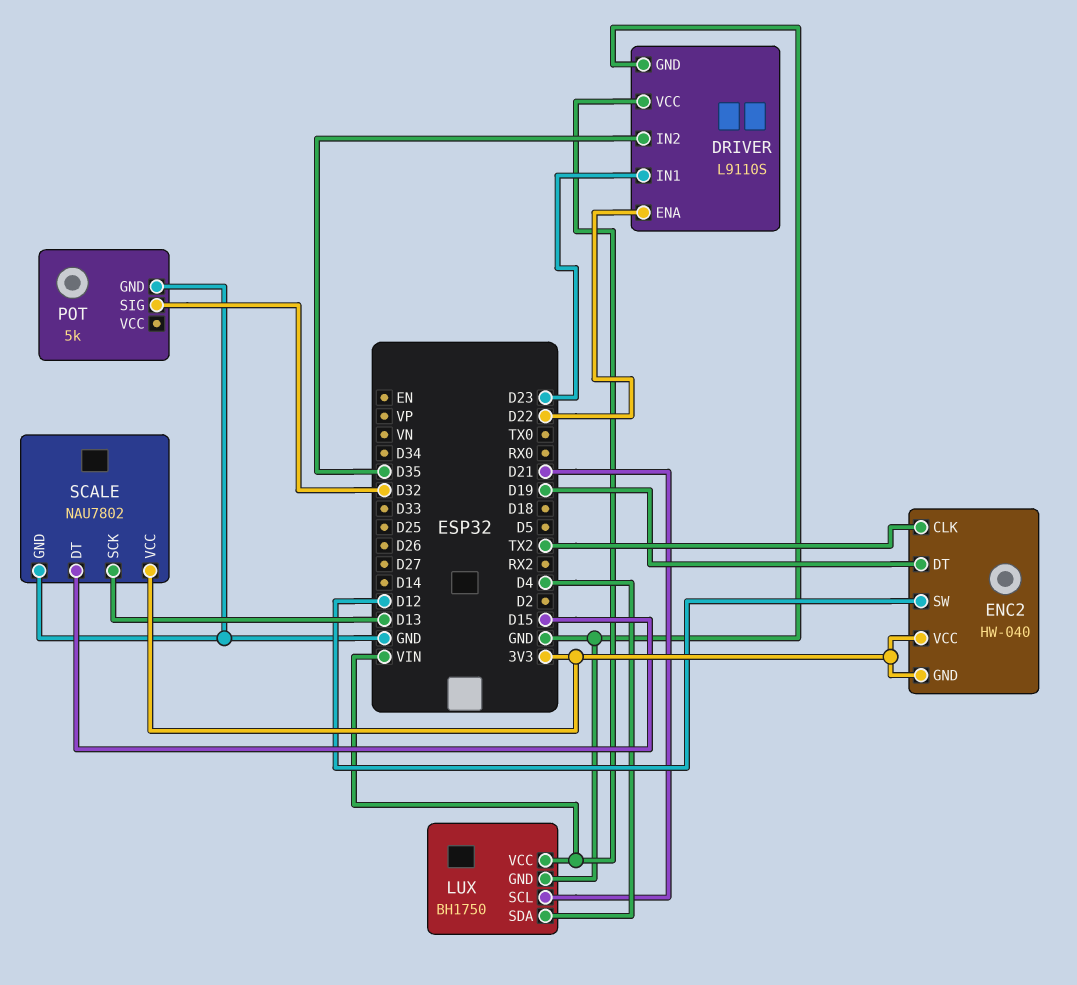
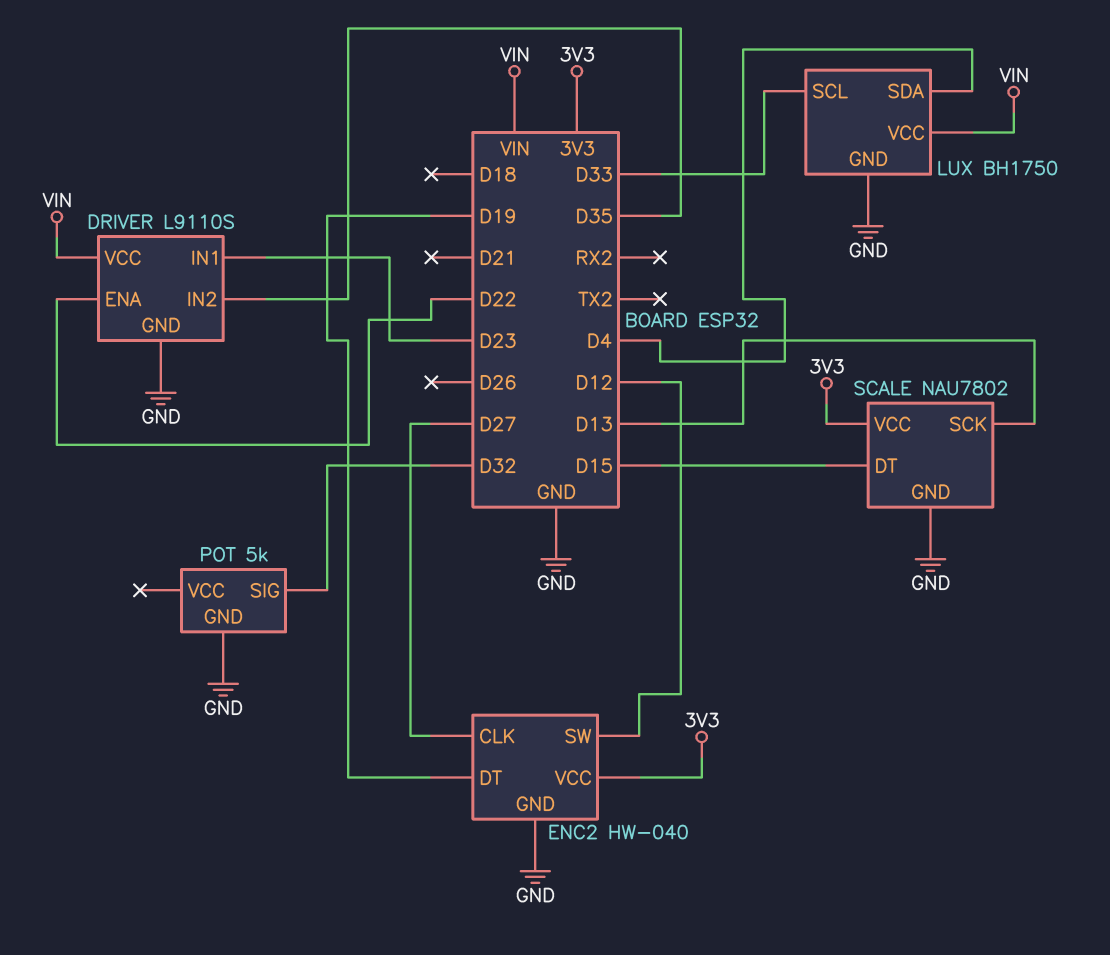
ENC2 pin CLK: TX2 -> D27
ENC2 pin GND: 3V3 -> GND
LUX pin SCL: D21 -> D33

